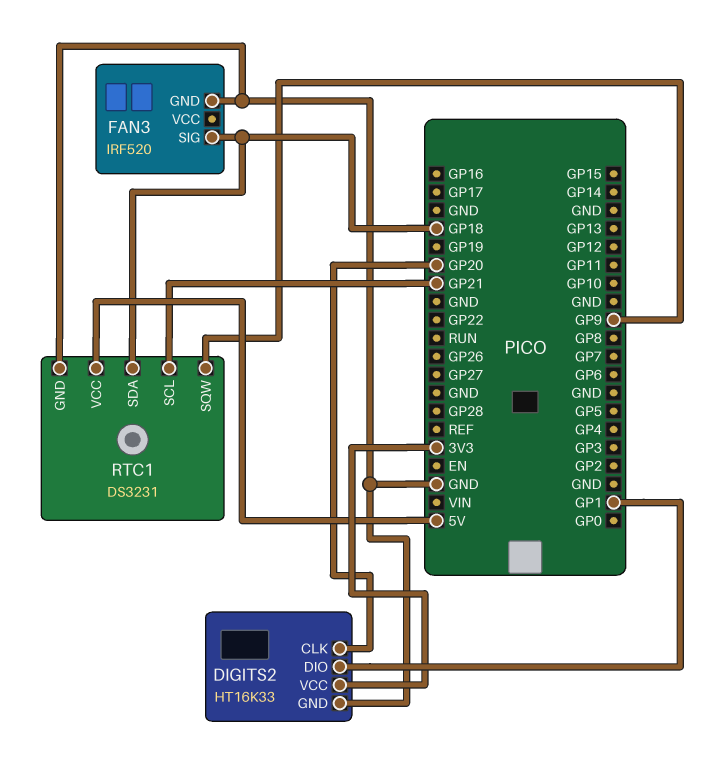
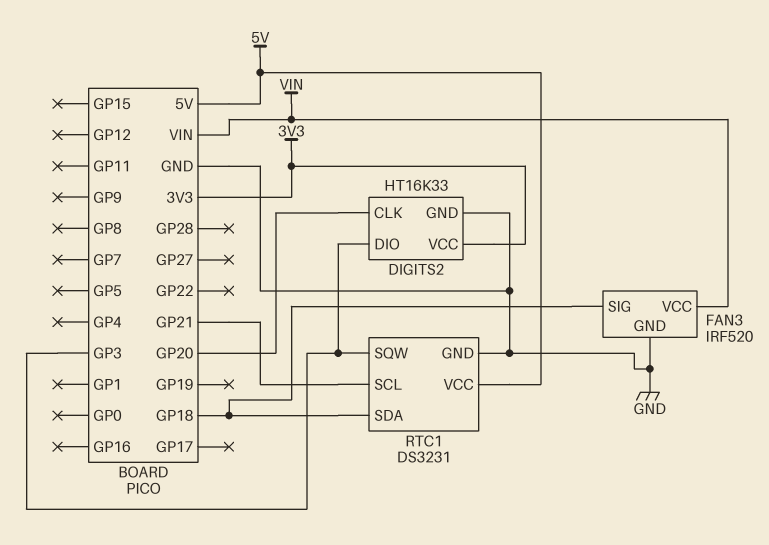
DIGITS2 pin DIO: GP1 -> GP3
FAN3 pin VCC: none -> VIN
RTC1 pin SQW: GP9 -> GP3

